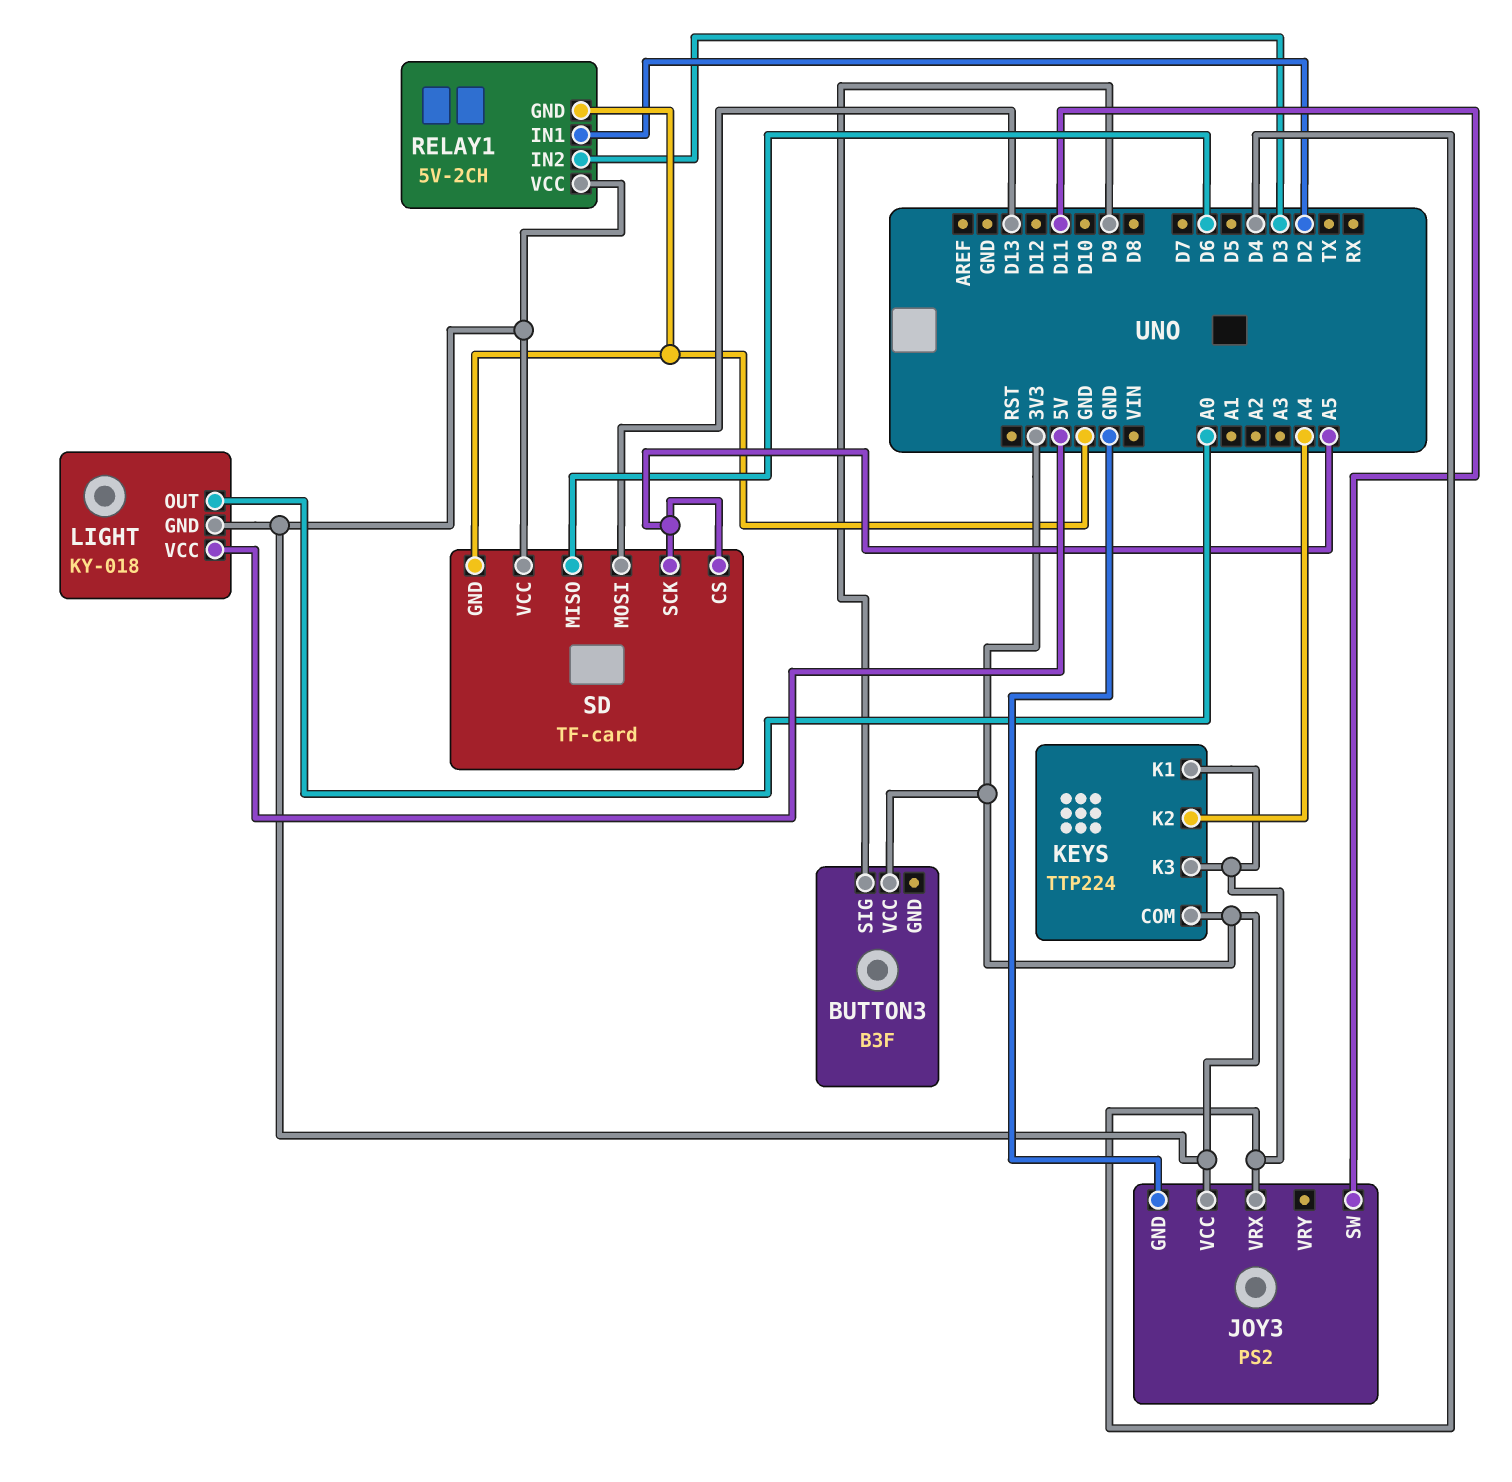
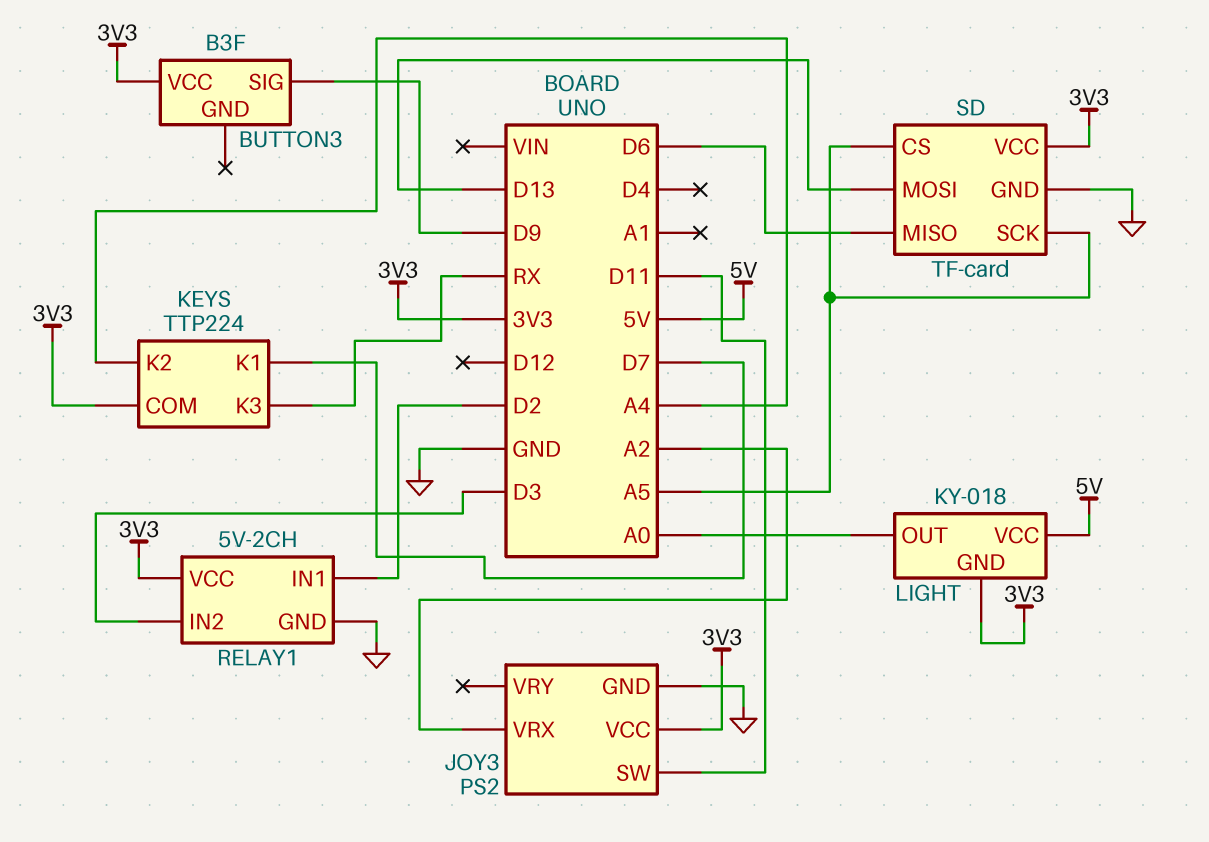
JOY3 pin VRX: D4 -> A2
KEYS pin K1: D4 -> D7
KEYS pin K3: D4 -> RX

